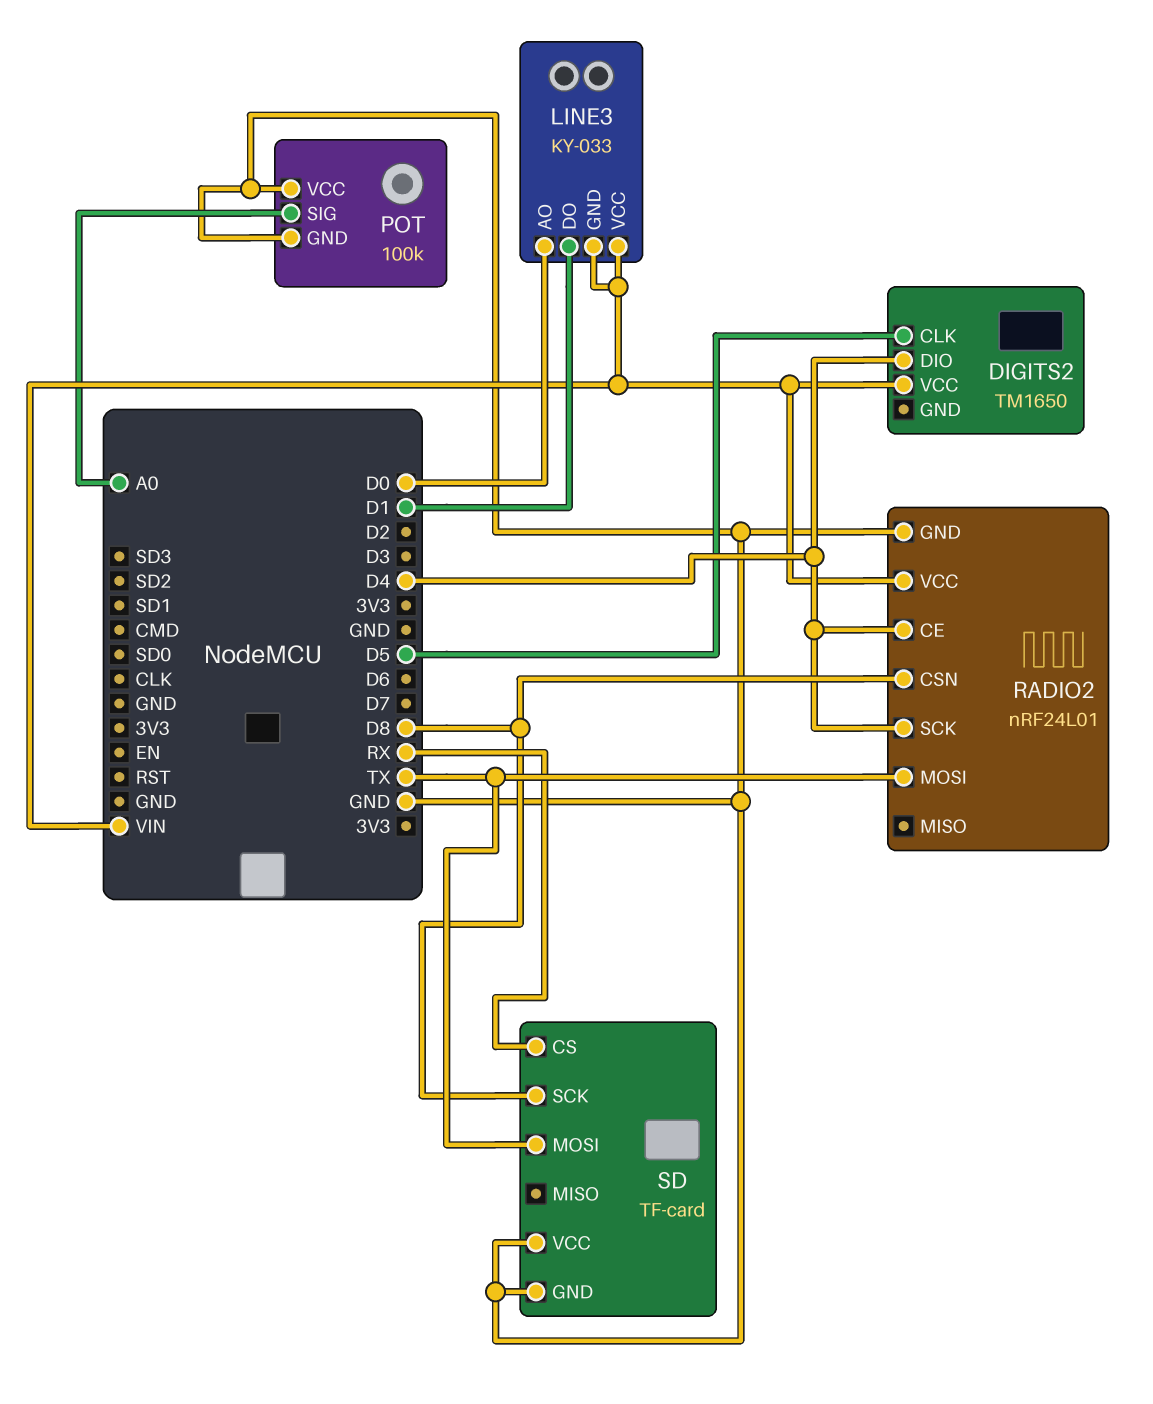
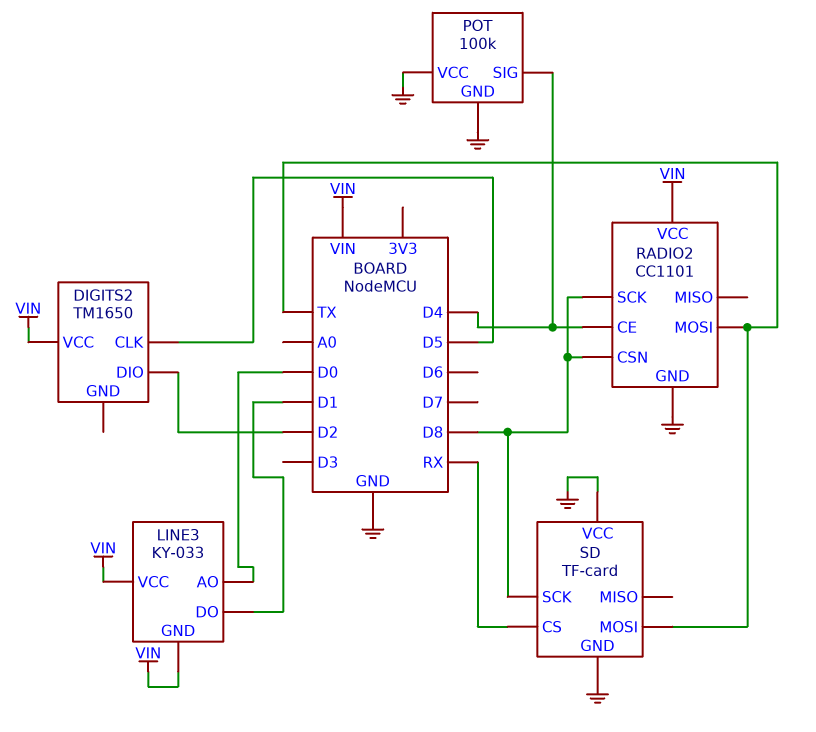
DIGITS2 pin DIO: D4 -> D2
POT pin SIG: A0 -> D4
RADIO2: nRF24L01 -> CC1101
RADIO2 pin SCK: D4 -> D8

